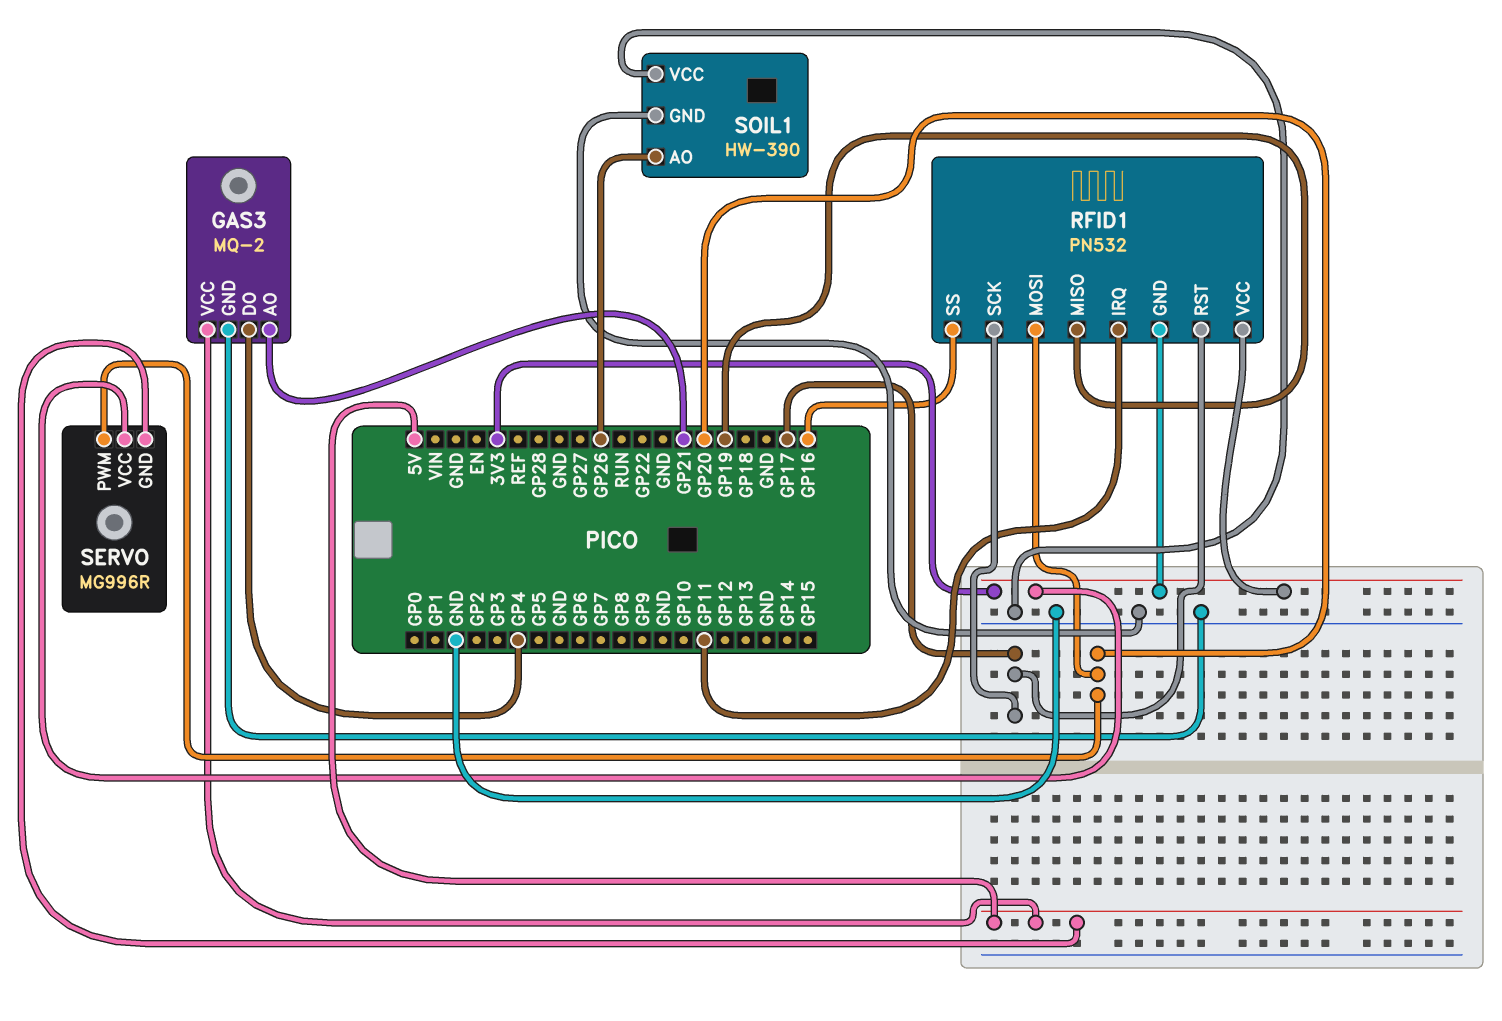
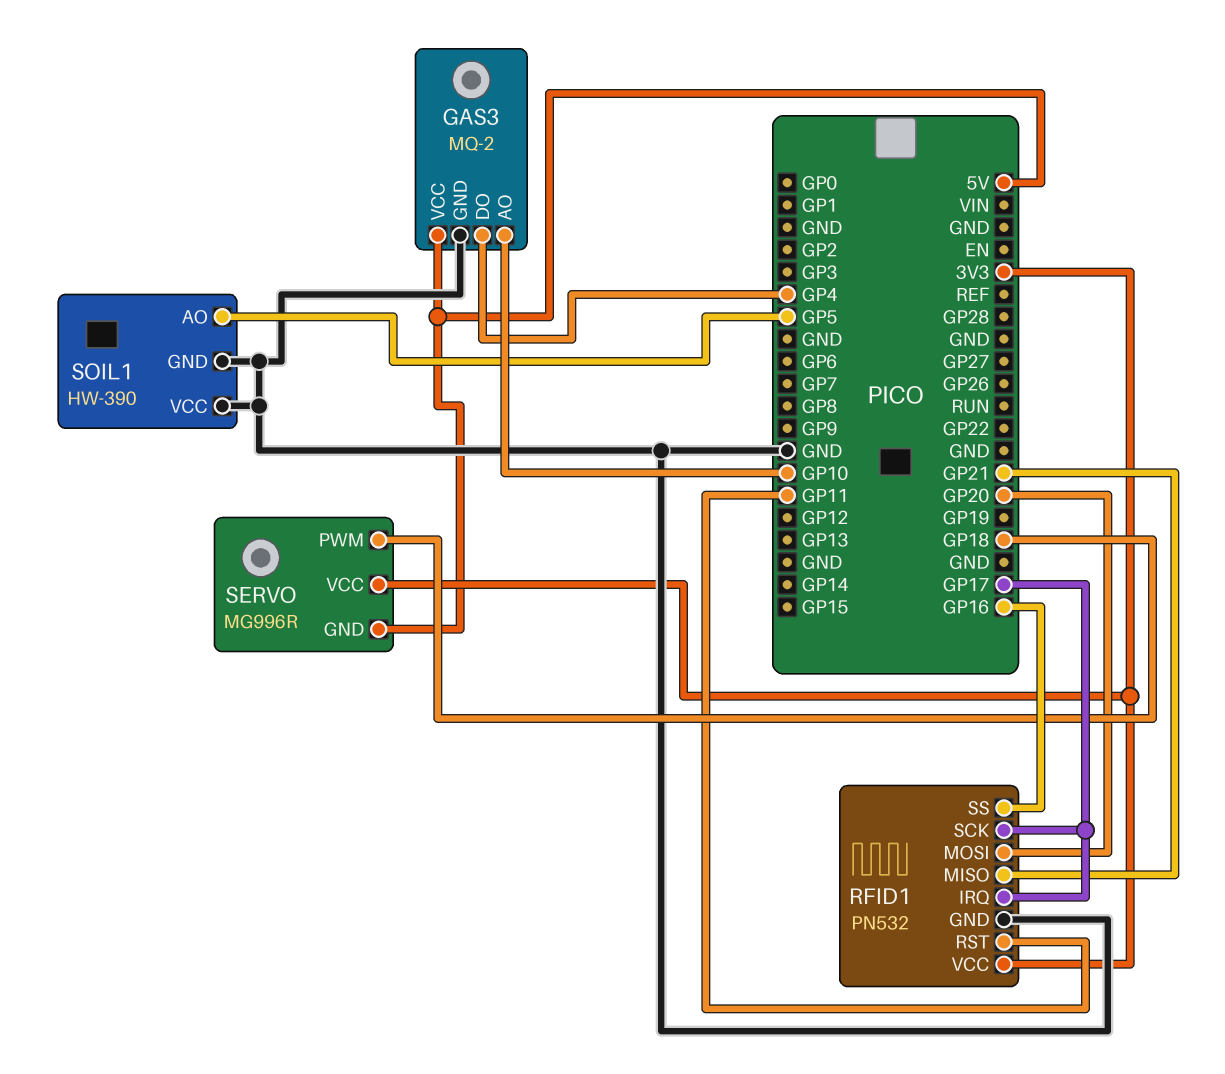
GAS3 pin AO: GP21 -> GP10
RFID1 pin GND: 3V3 -> GND
RFID1 pin IRQ: GP11 -> GP17
RFID1 pin MISO: GP19 -> GP21
RFID1 pin RST: GP17 -> GP11
SERVO pin PWM: GP20 -> GP18
SOIL1 pin AO: GP26 -> GP5

